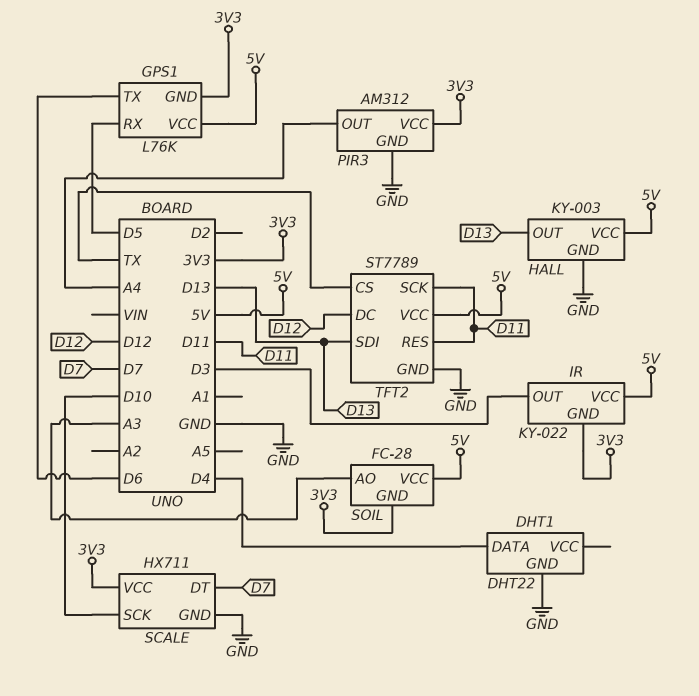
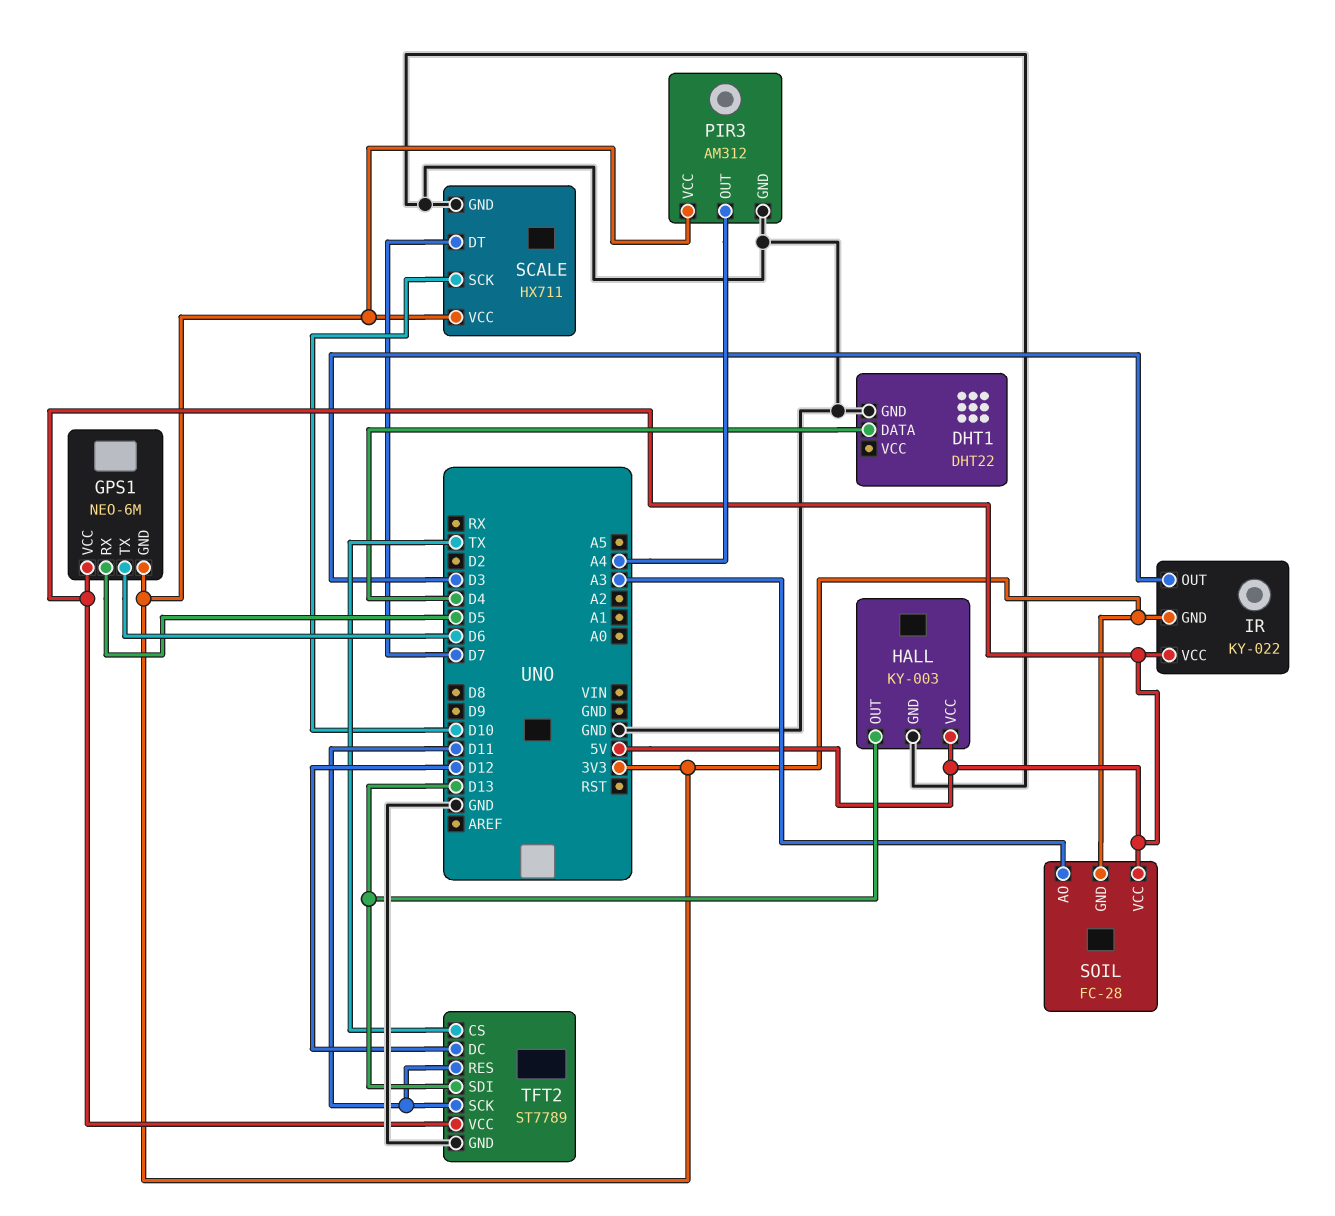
GPS1: L76K -> NEO-6M

